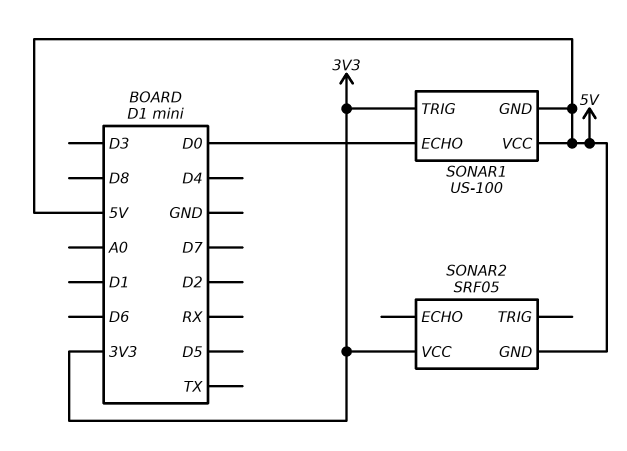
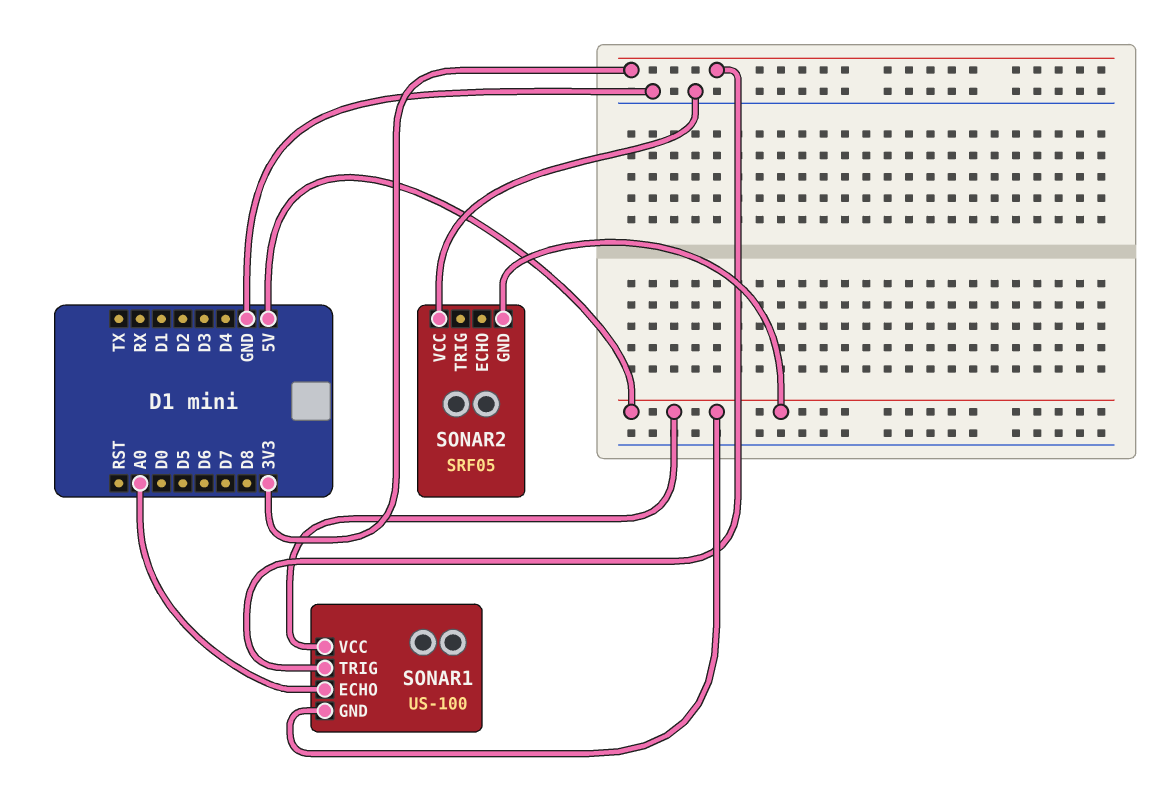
SONAR1 pin ECHO: D0 -> A0
SONAR2 pin VCC: 3V3 -> GND

